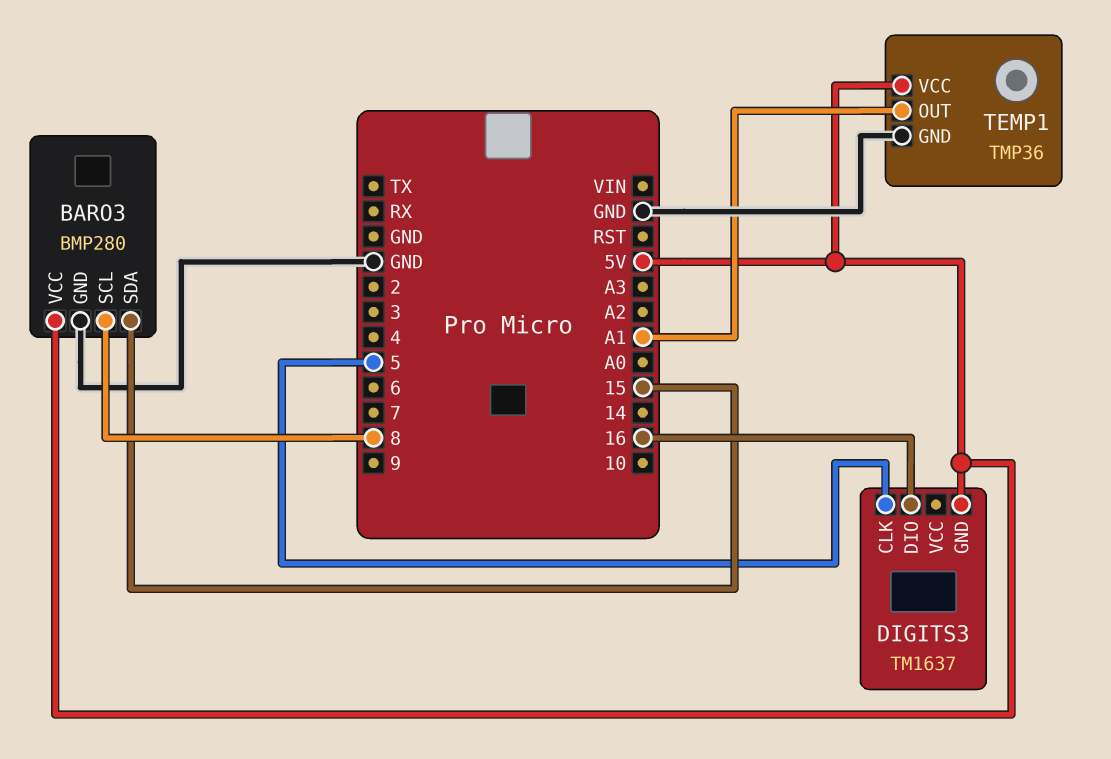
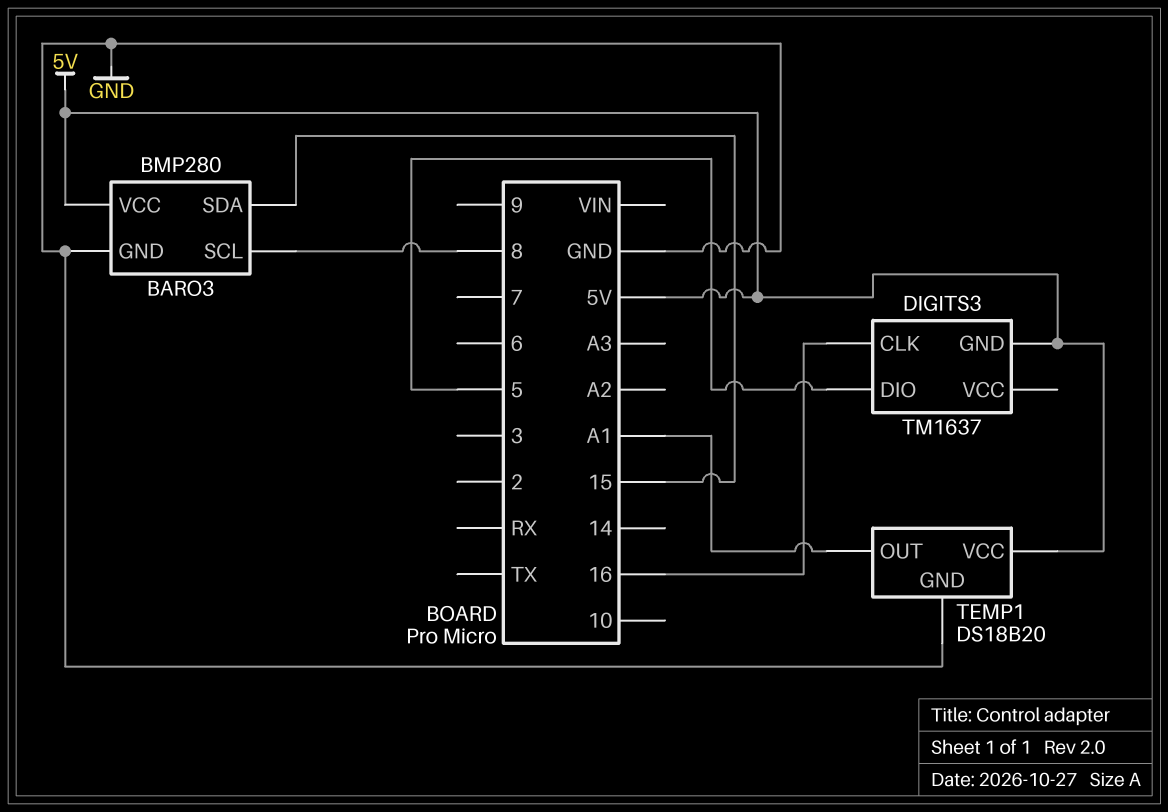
DIGITS3 pin CLK: 5 -> 16
DIGITS3 pin DIO: 16 -> 5
TEMP1: TMP36 -> DS18B20

